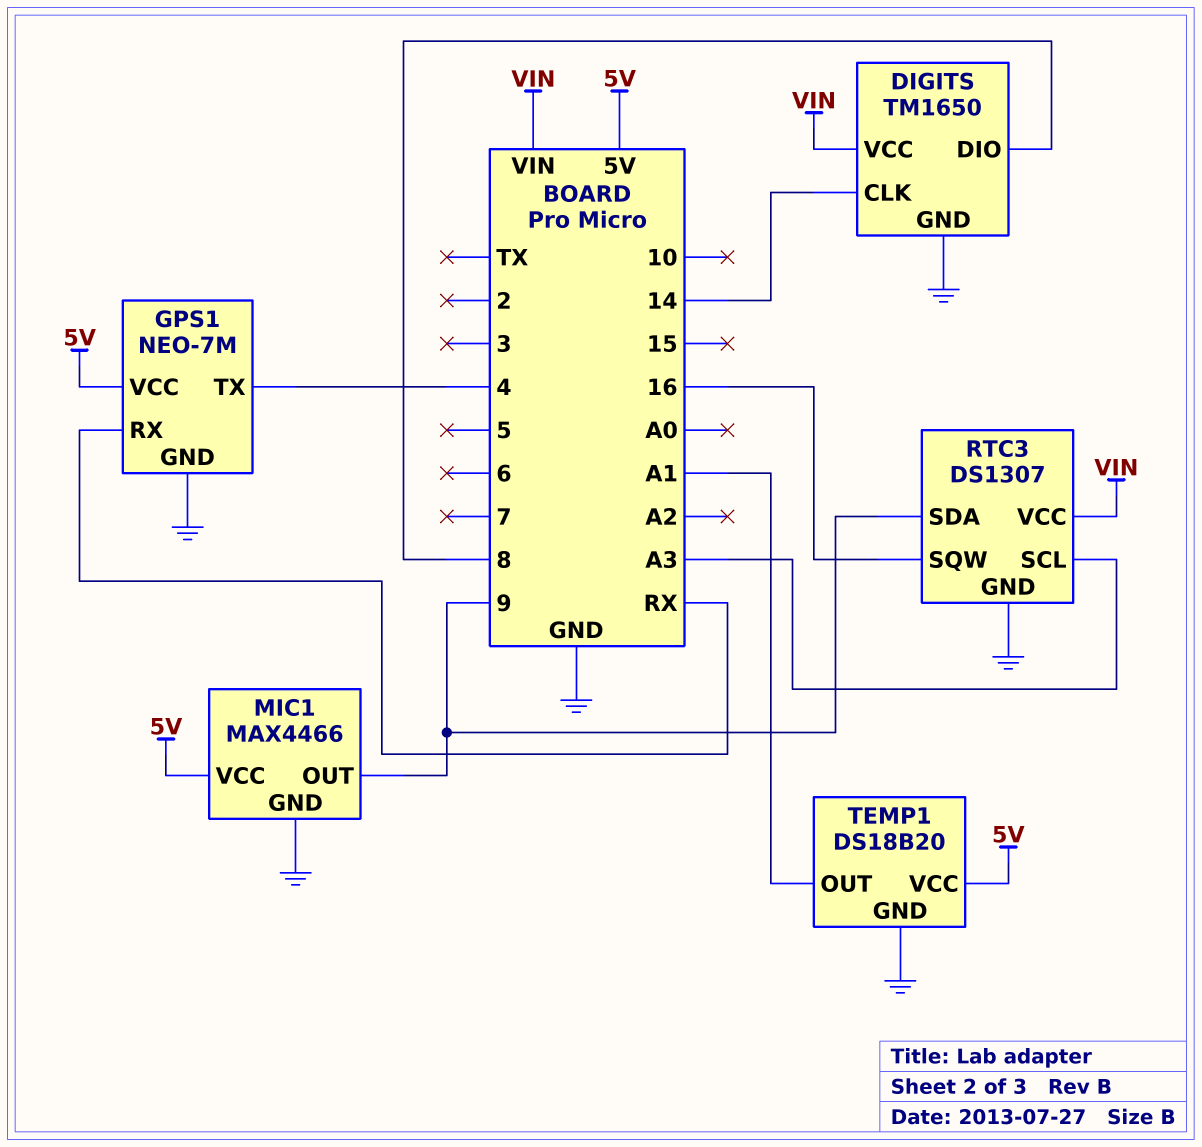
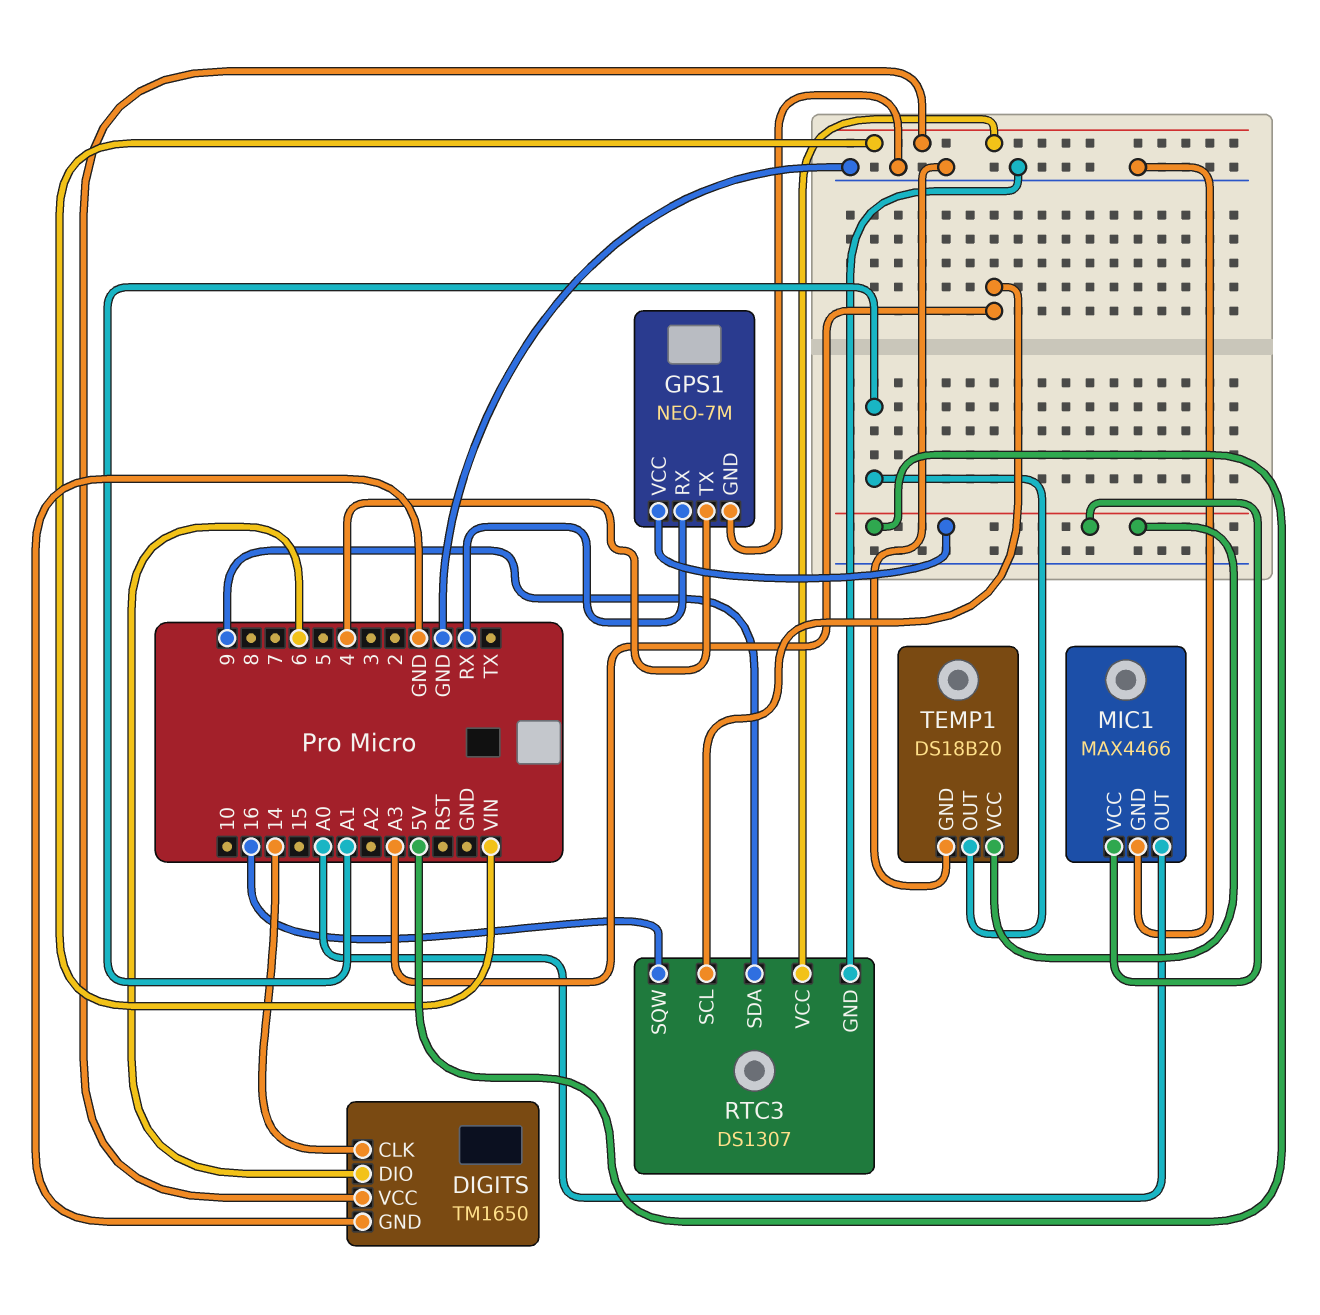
DIGITS pin DIO: 8 -> 6
MIC1 pin OUT: 9 -> A0

